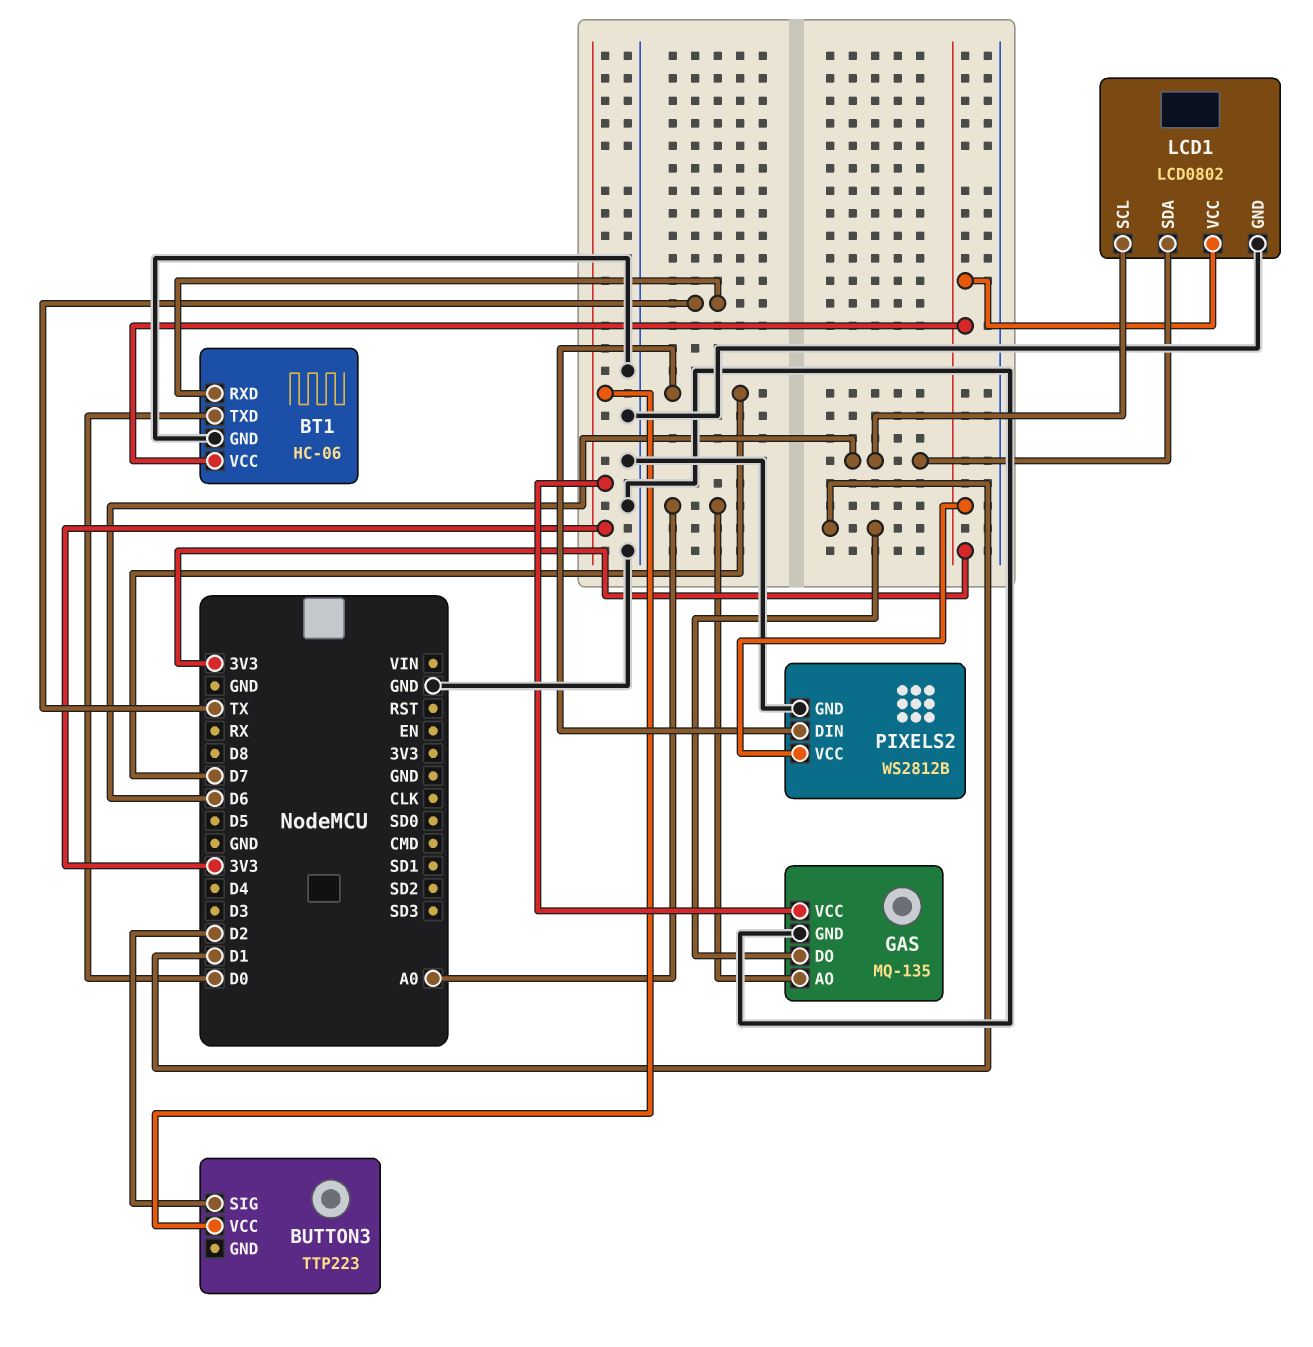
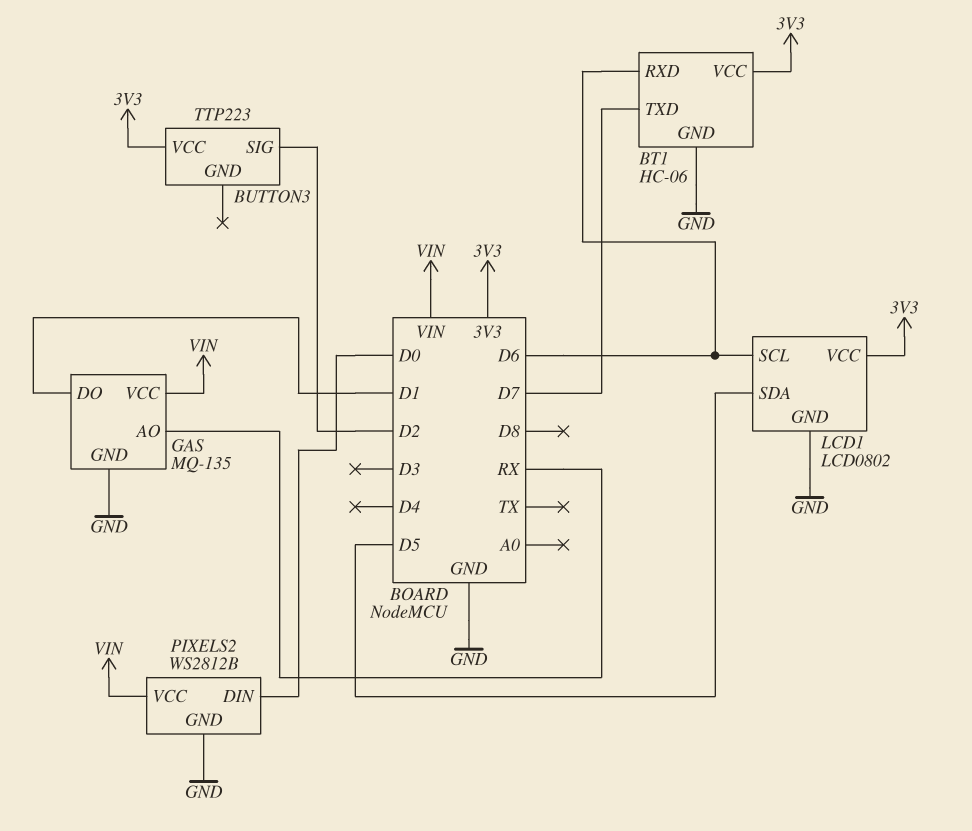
BT1 pin RXD: TX -> D6
BT1 pin TXD: D0 -> D7
GAS pin AO: A0 -> RX
GAS pin VCC: 3V3 -> VIN
LCD1 pin SDA: D6 -> D5
PIXELS2 pin DIN: D7 -> D0
PIXELS2 pin VCC: 3V3 -> VIN

